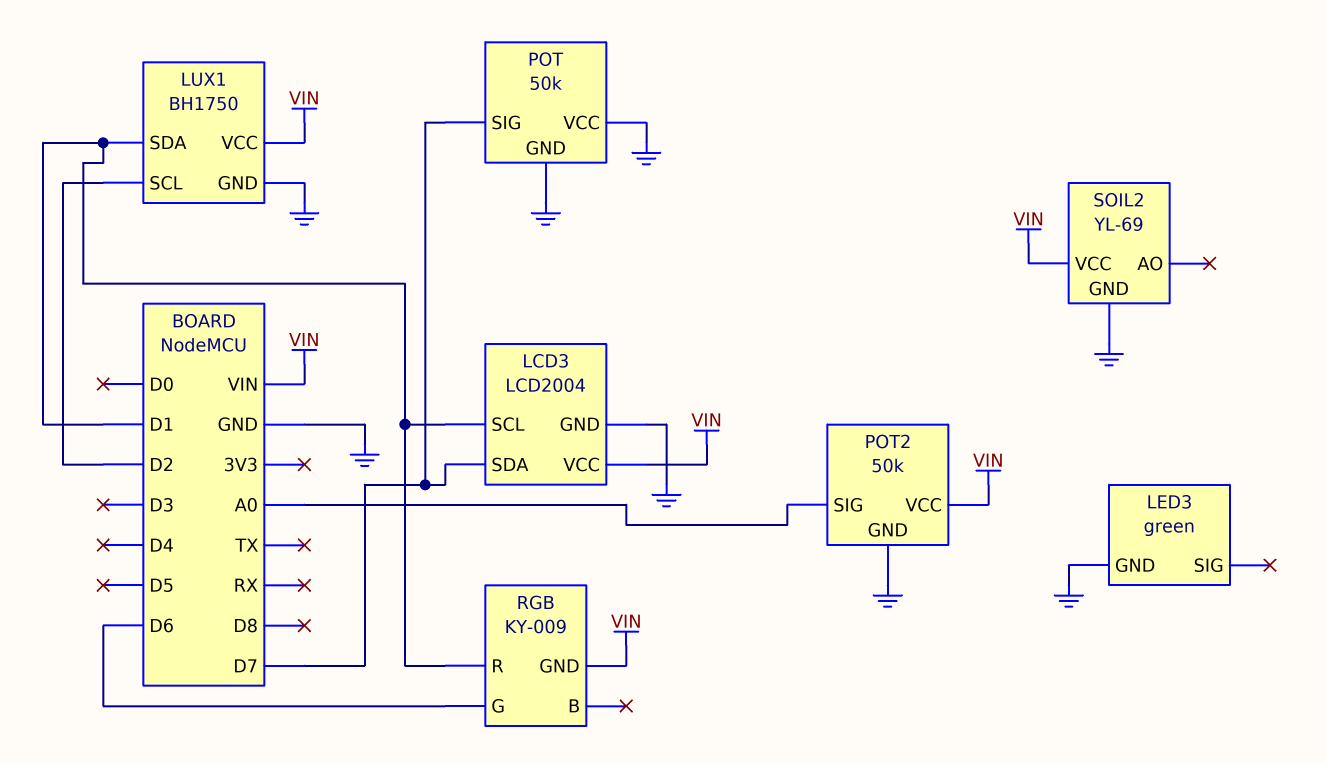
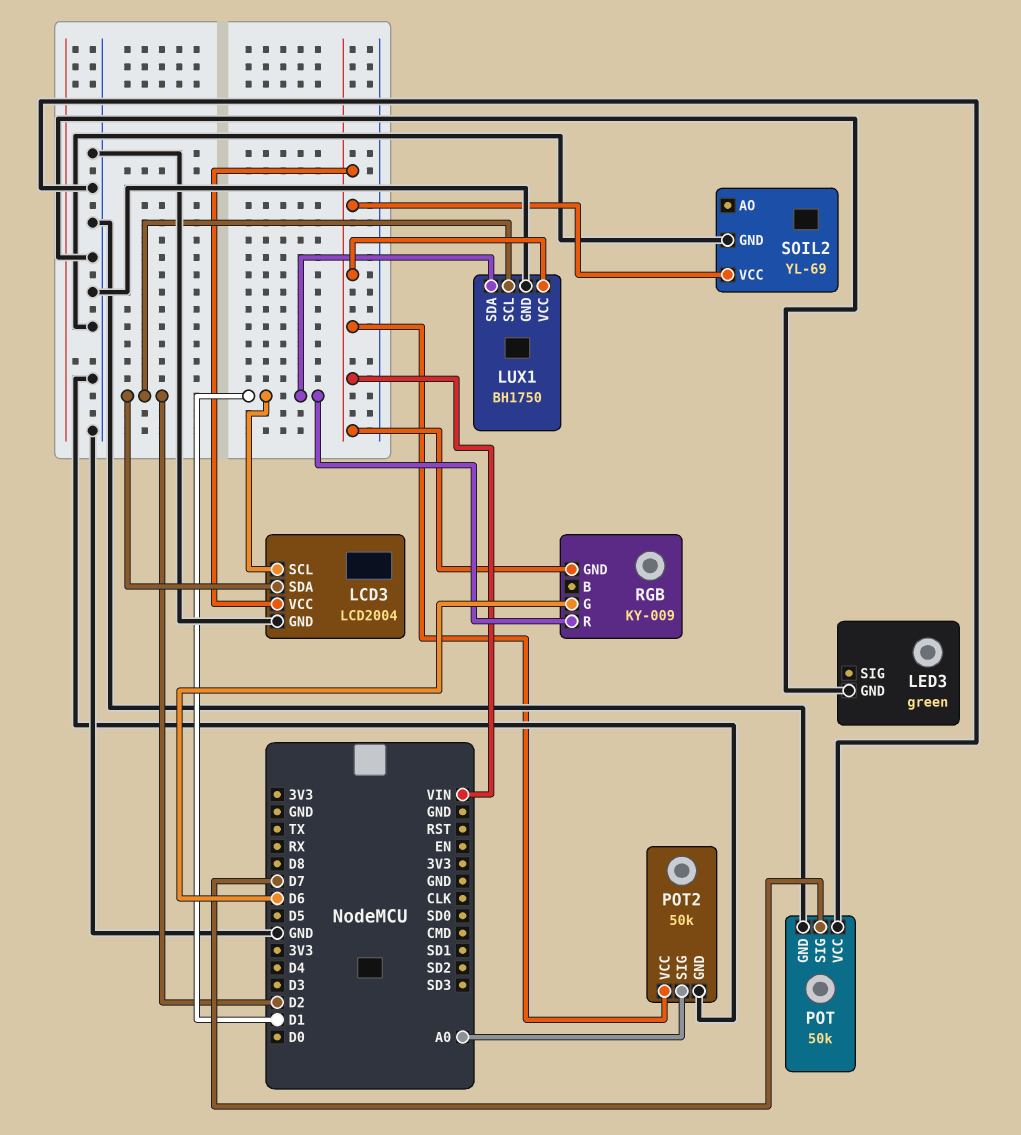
LCD3 pin SDA: D7 -> D2

